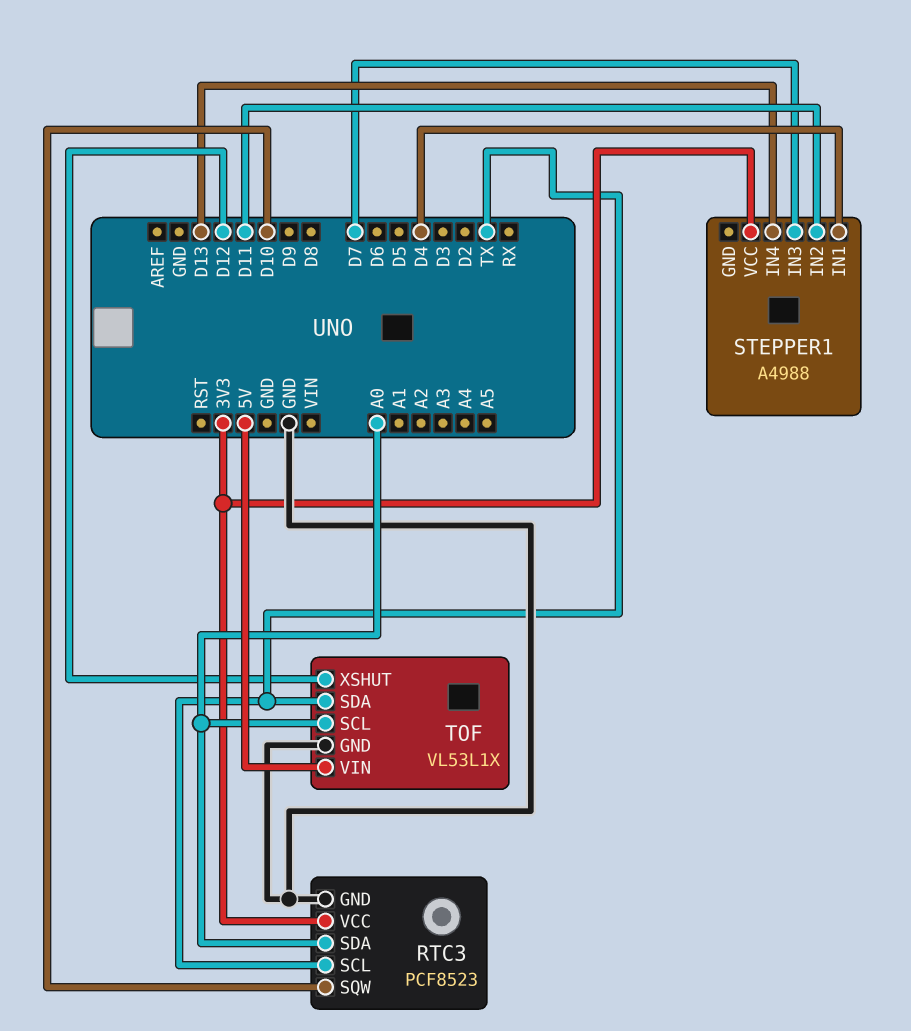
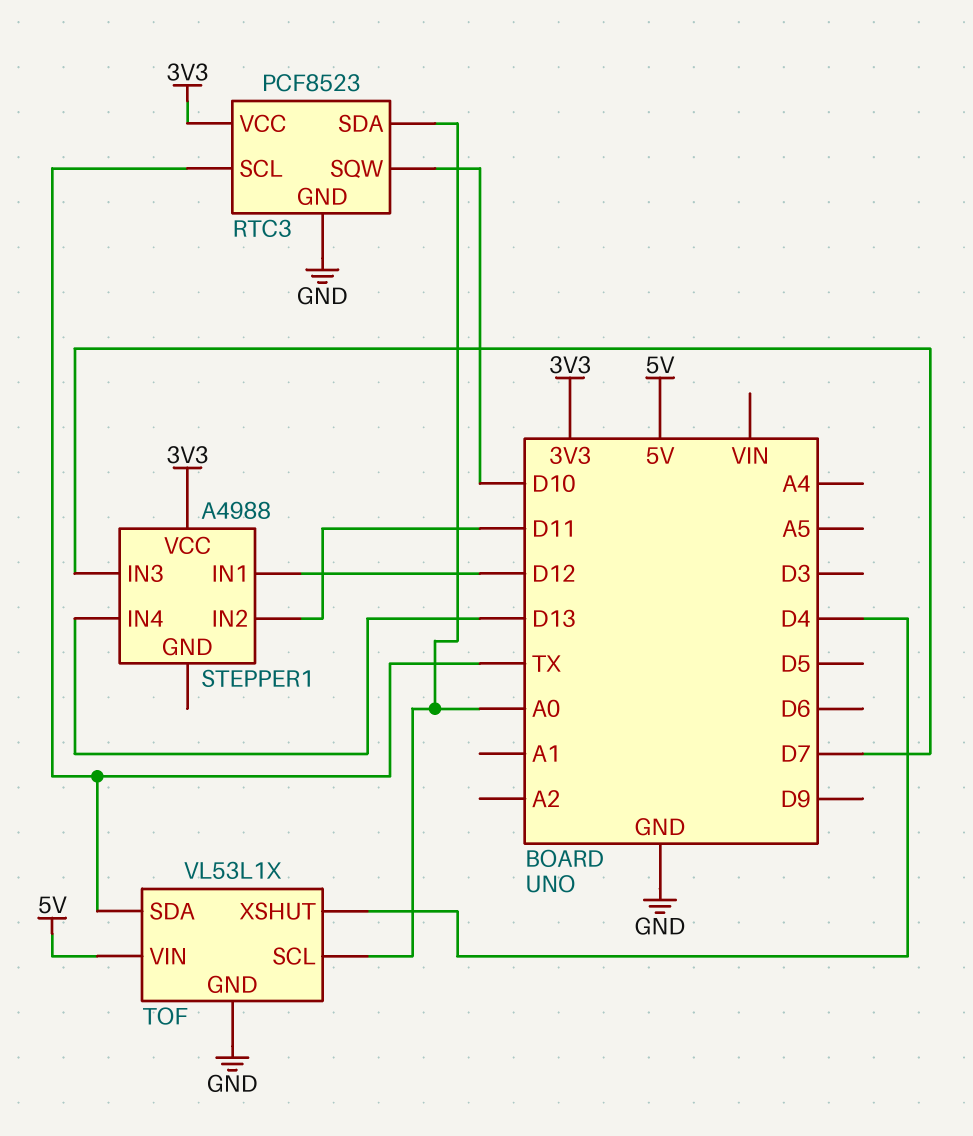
STEPPER1 pin IN1: D4 -> D12
TOF pin XSHUT: D12 -> D4

